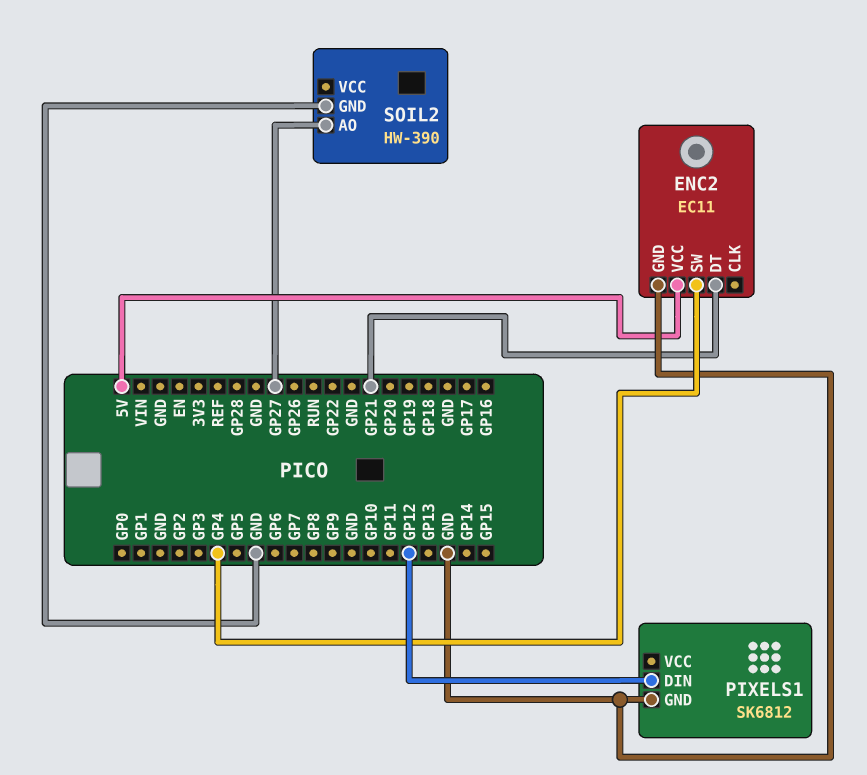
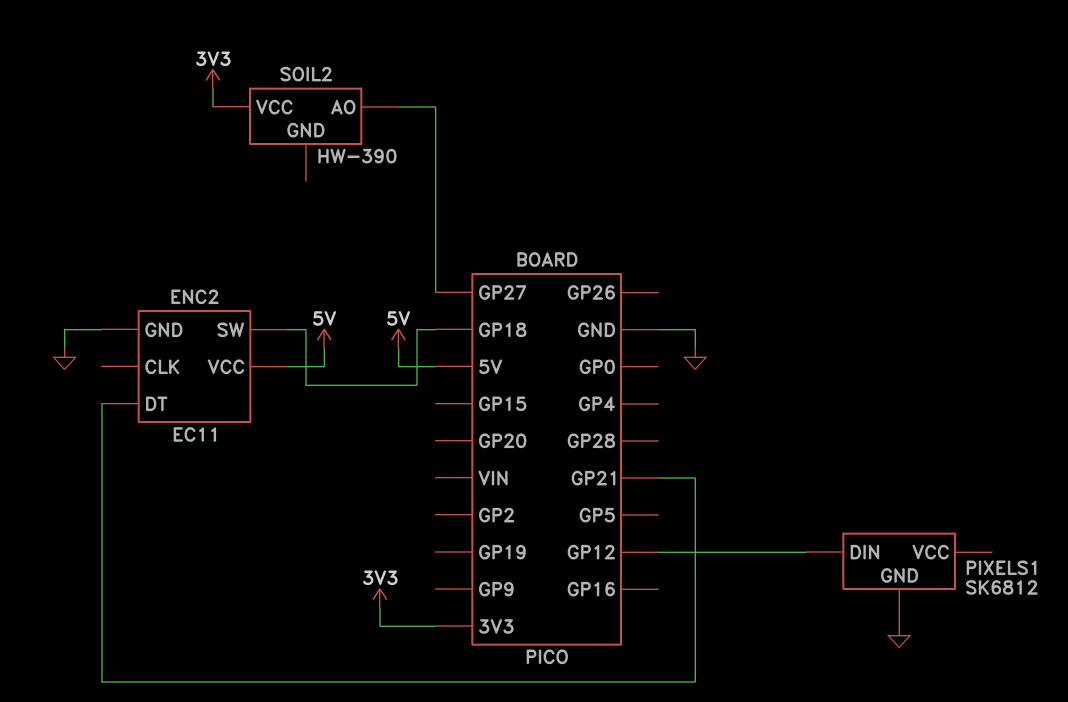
ENC2 pin SW: GP4 -> GP18
SOIL2 pin GND: GND -> none
SOIL2 pin VCC: none -> 3V3

